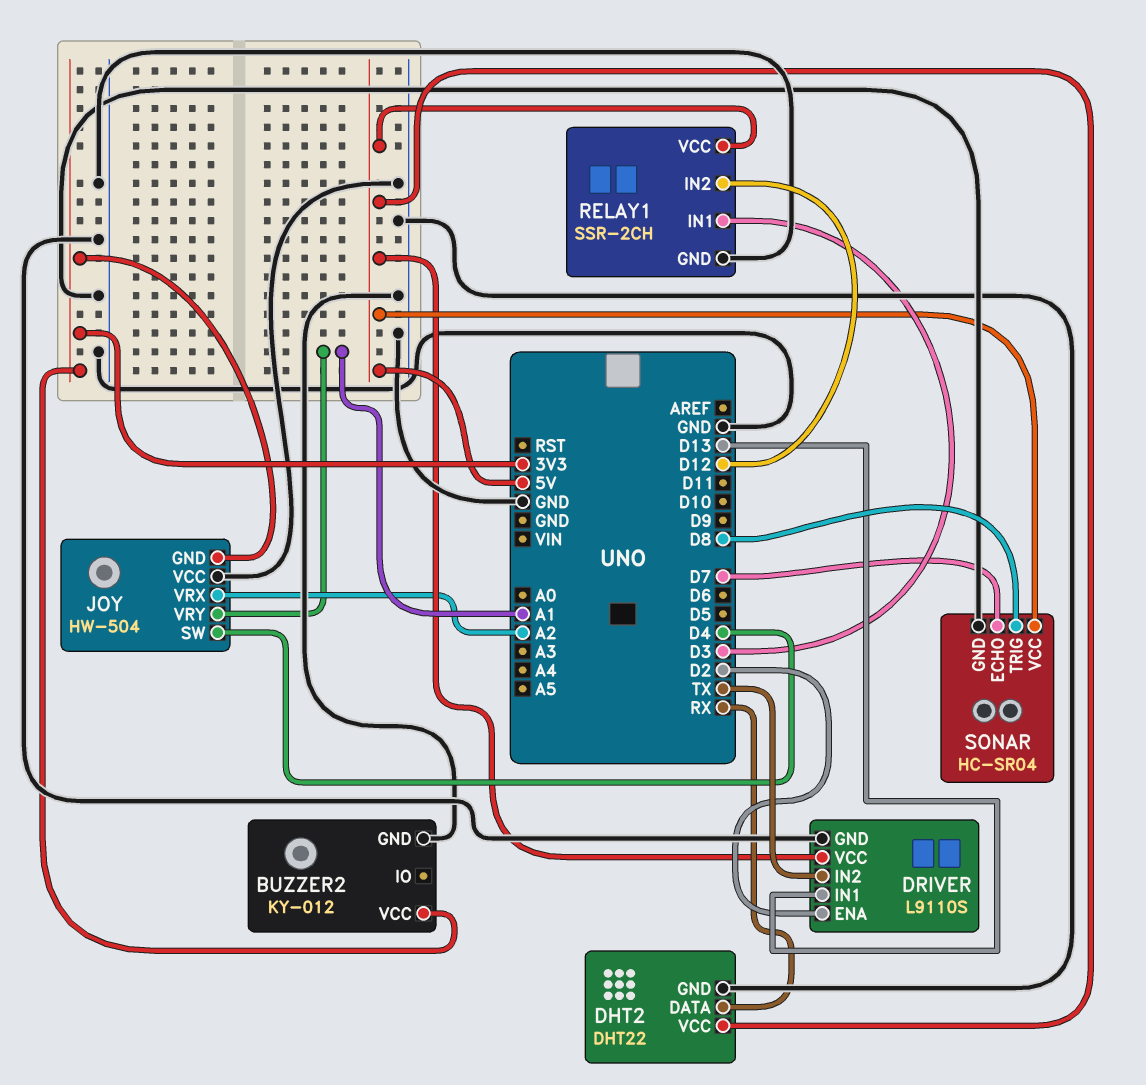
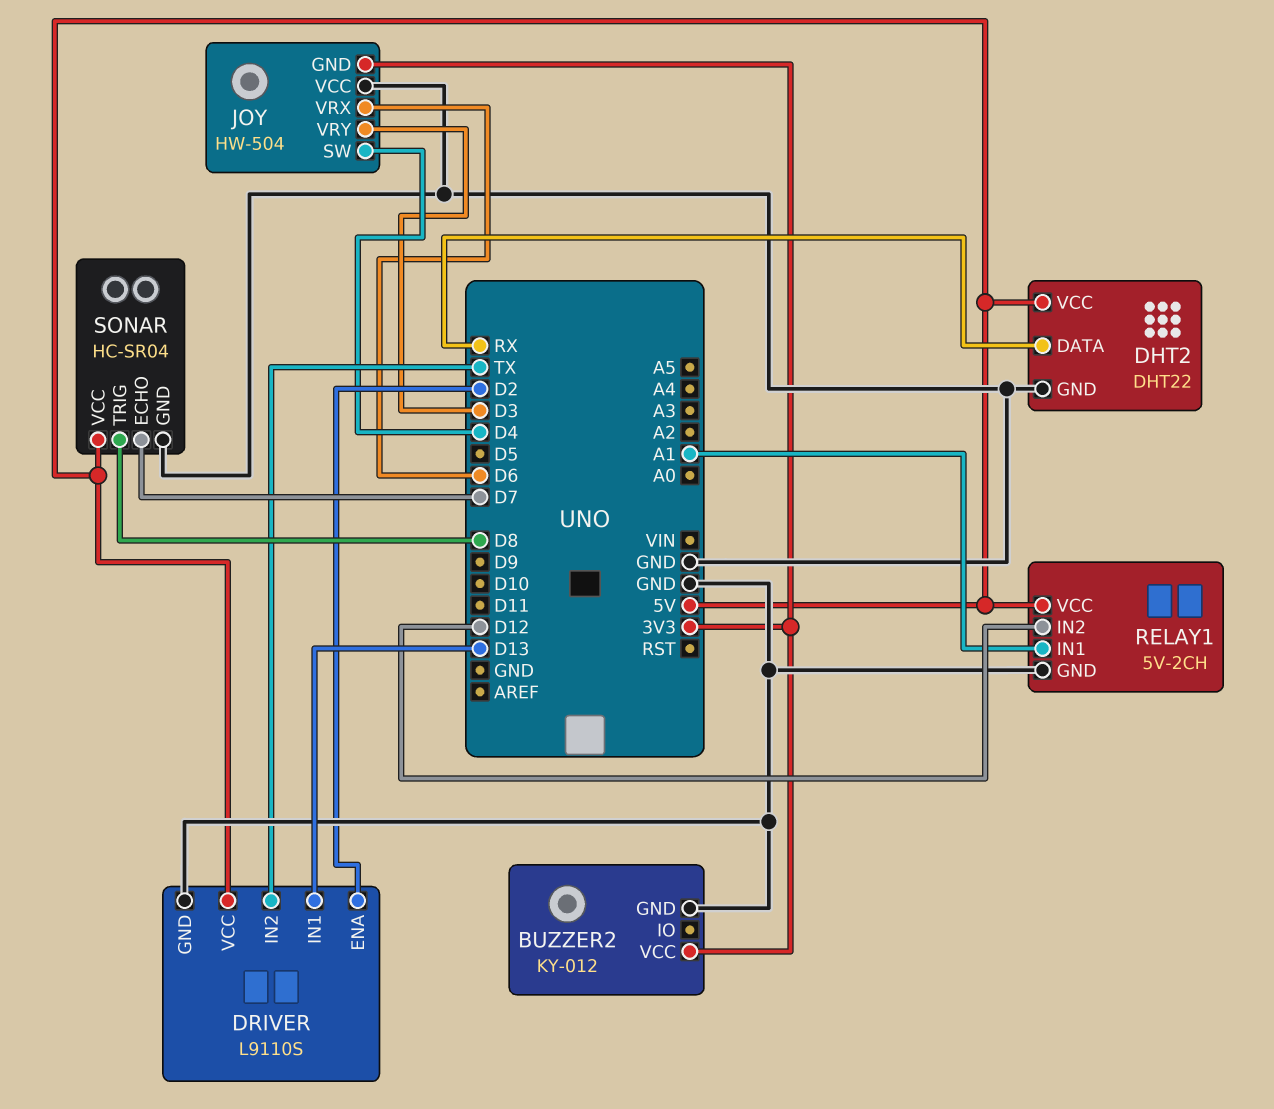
JOY pin VRX: A2 -> D6
JOY pin VRY: A1 -> D3
RELAY1: SSR-2CH -> 5V-2CH
RELAY1 pin IN1: D3 -> A1

